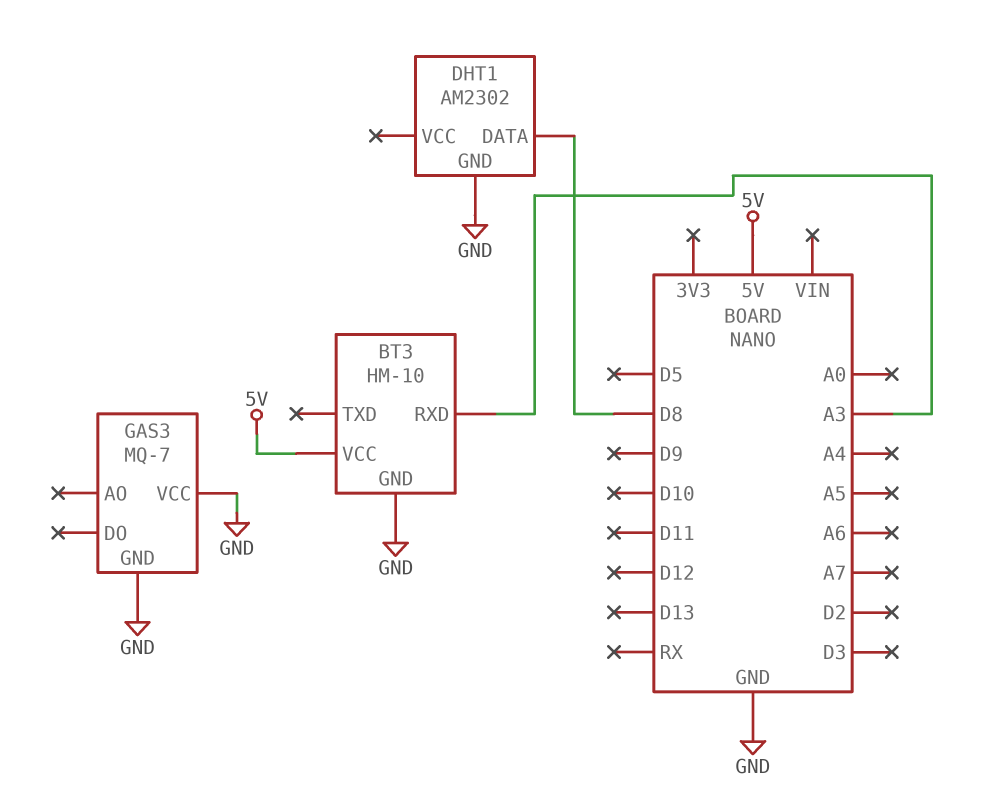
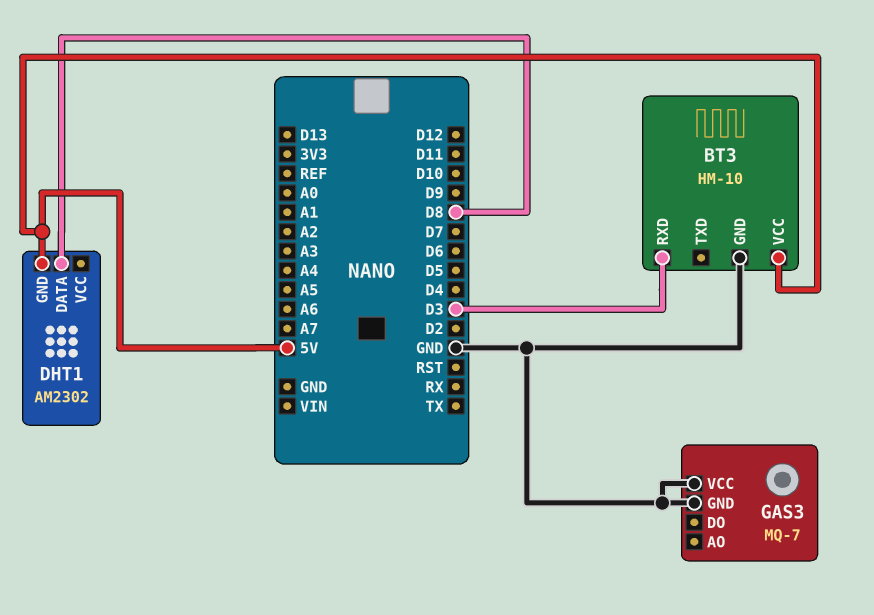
BT3 pin RXD: A3 -> D3
DHT1 pin GND: GND -> 5V

